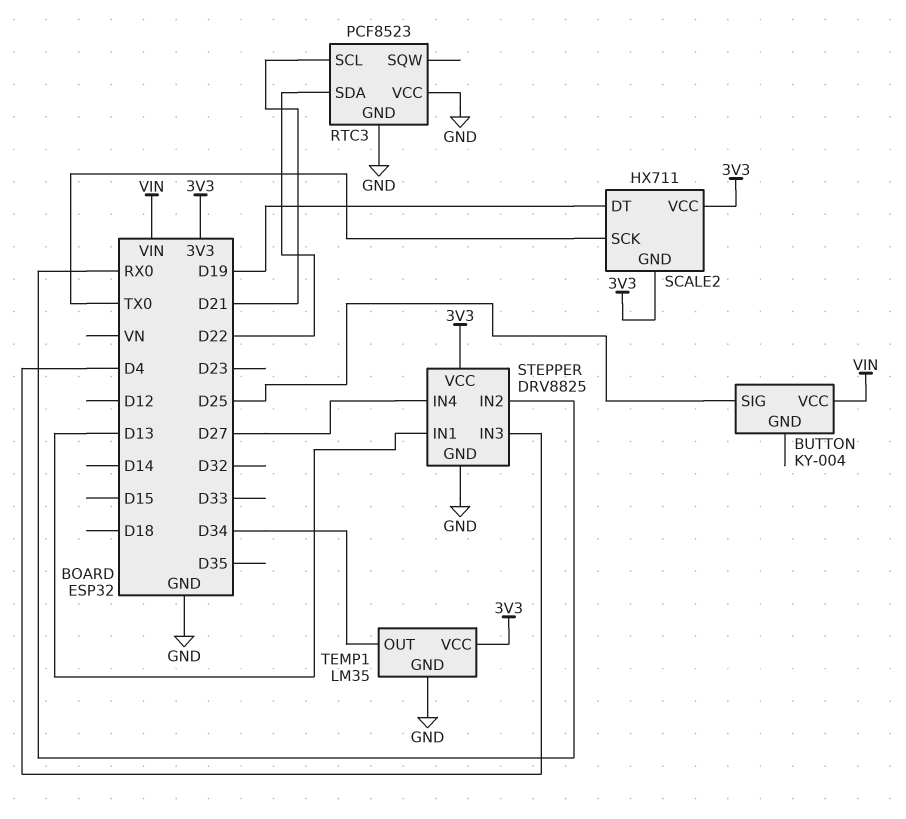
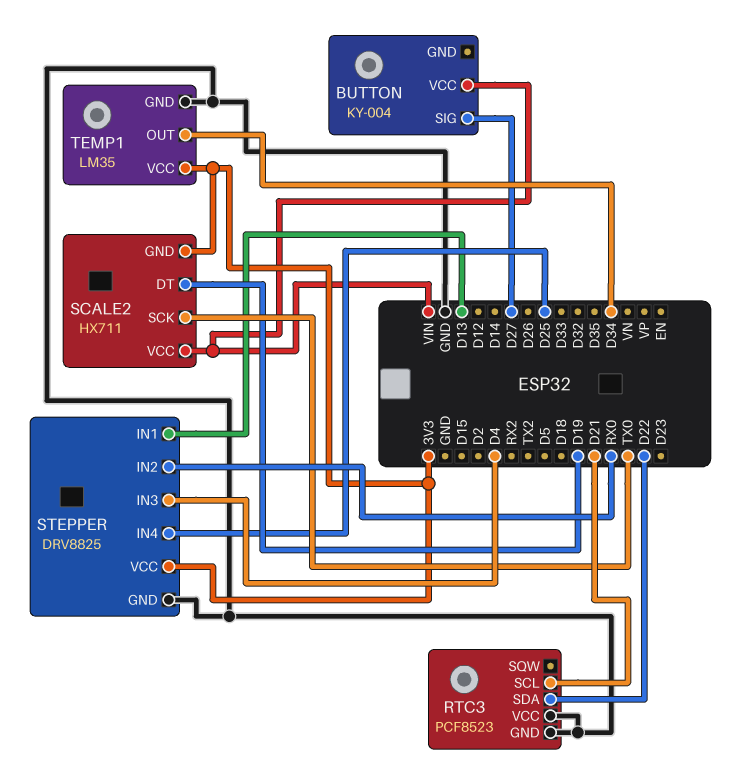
BUTTON pin SIG: D25 -> D27
SCALE2 pin VCC: 3V3 -> VIN
STEPPER pin IN4: D27 -> D25

